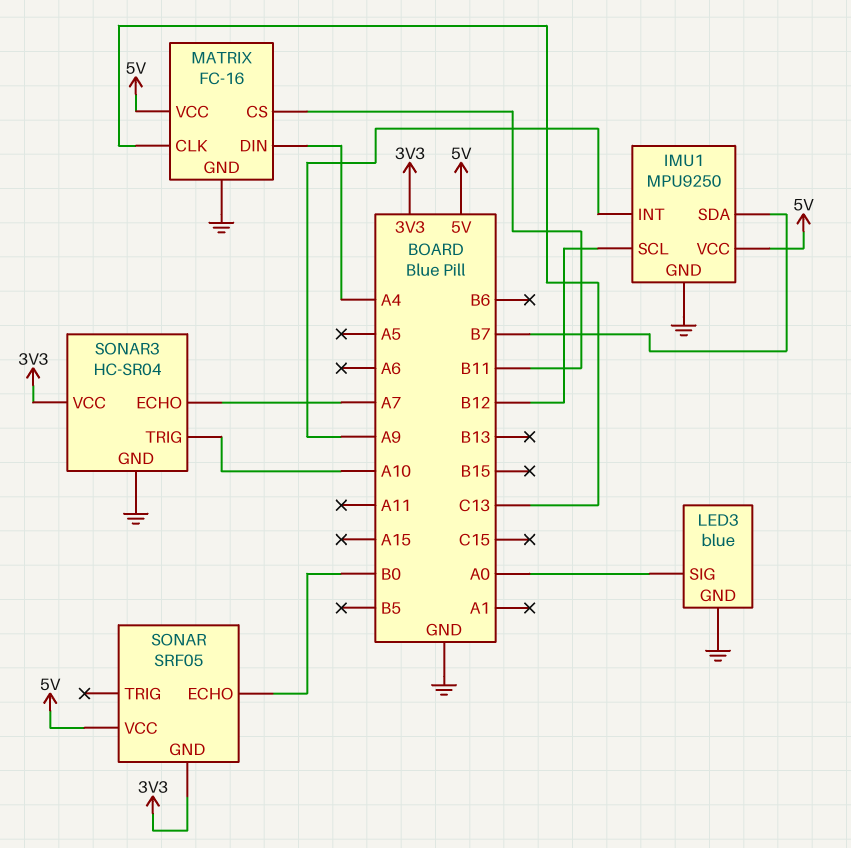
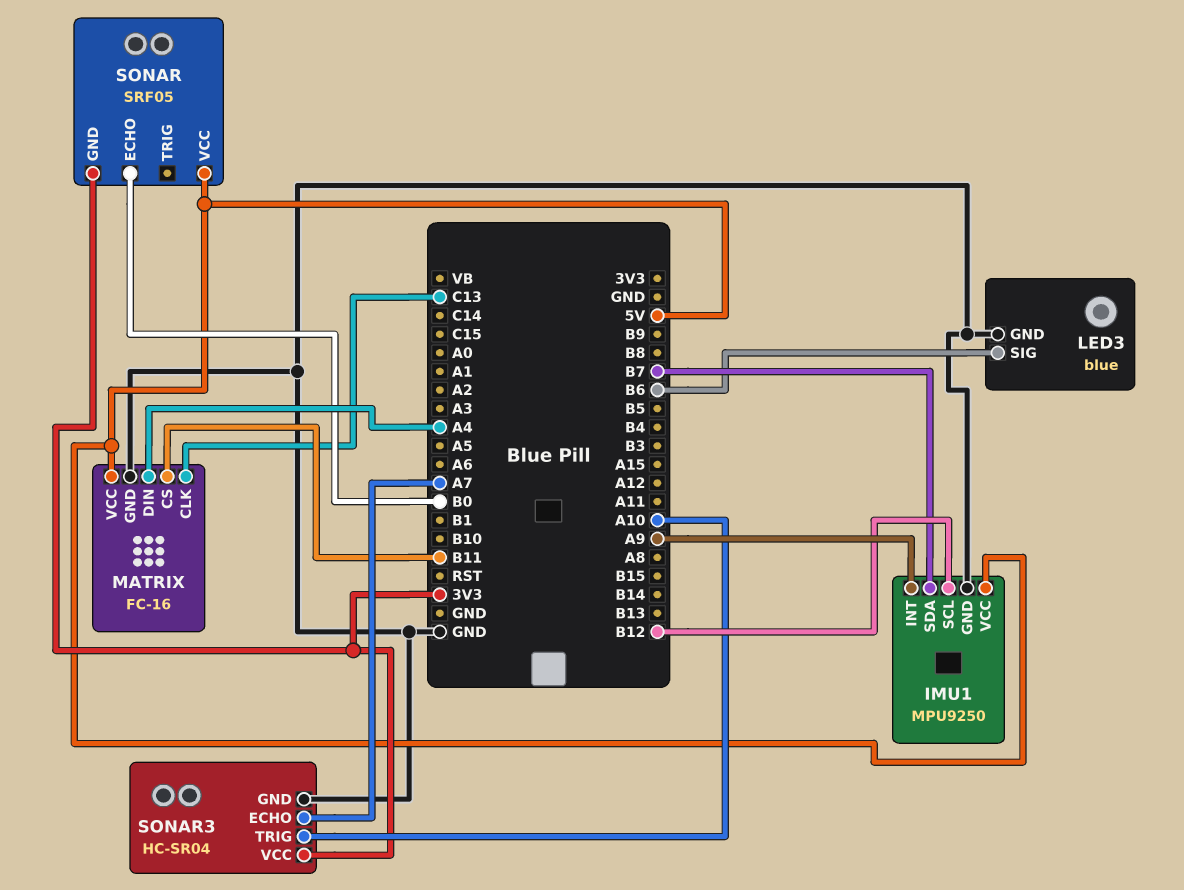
LED3 pin SIG: A0 -> B6

